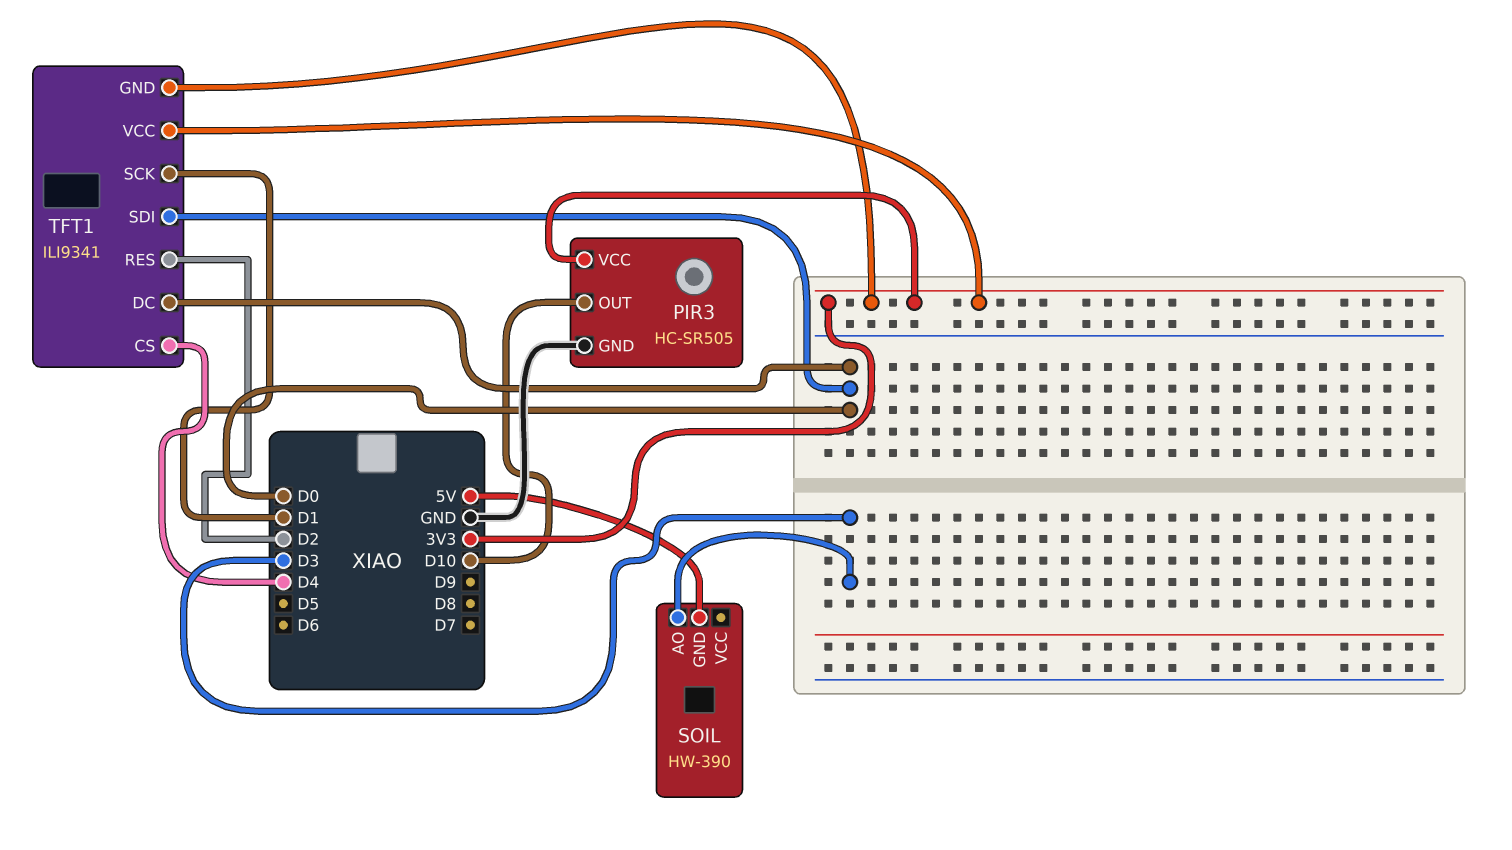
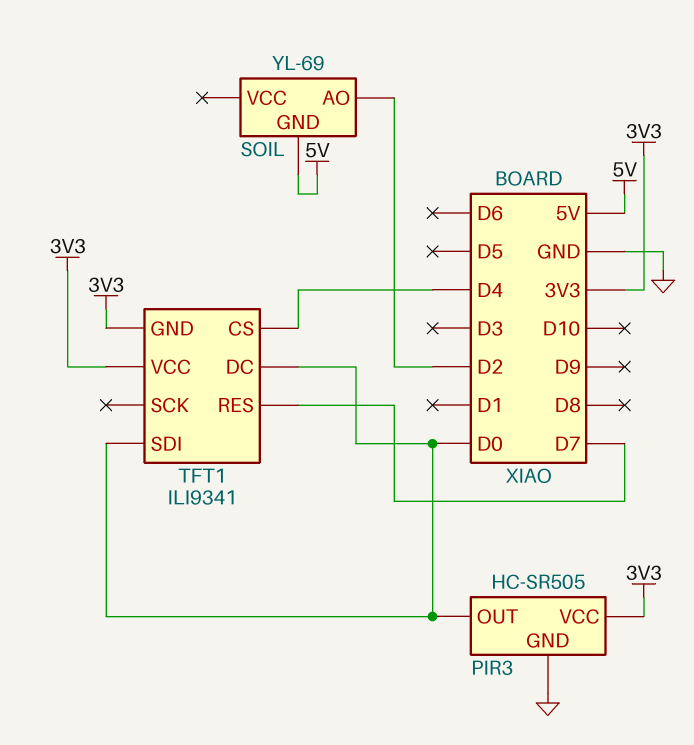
PIR3 pin OUT: D10 -> D0
SOIL: HW-390 -> YL-69
SOIL pin AO: D3 -> D2
TFT1 pin RES: D2 -> D7
TFT1 pin SCK: D1 -> none

